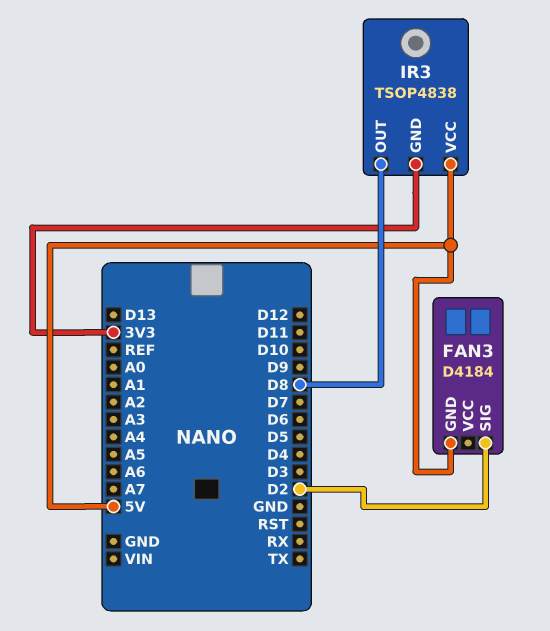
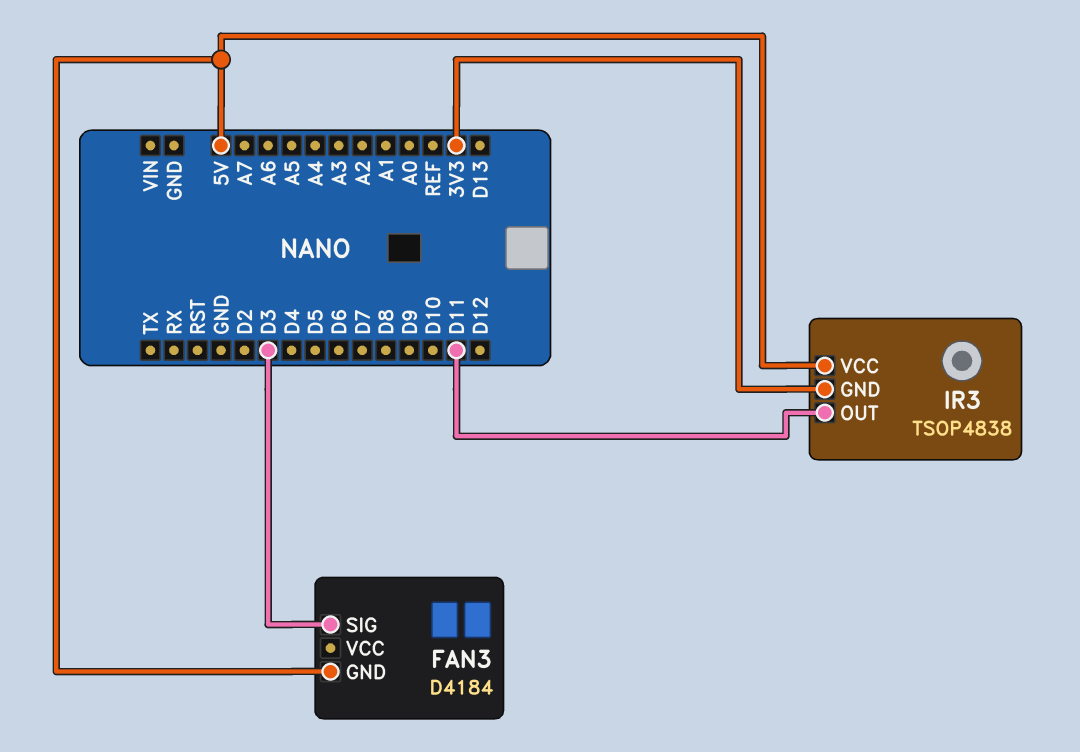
FAN3 pin SIG: D2 -> D3
IR3 pin OUT: D8 -> D11

